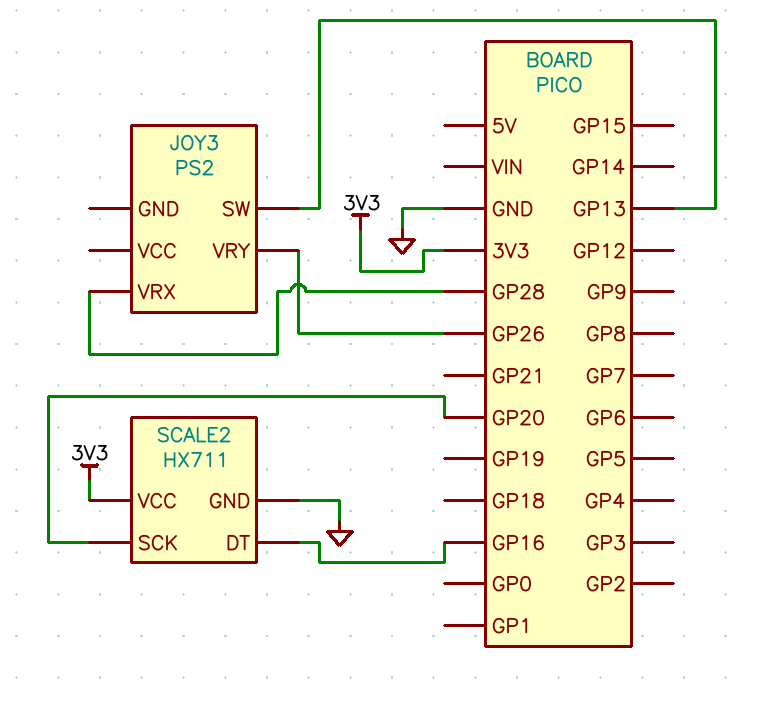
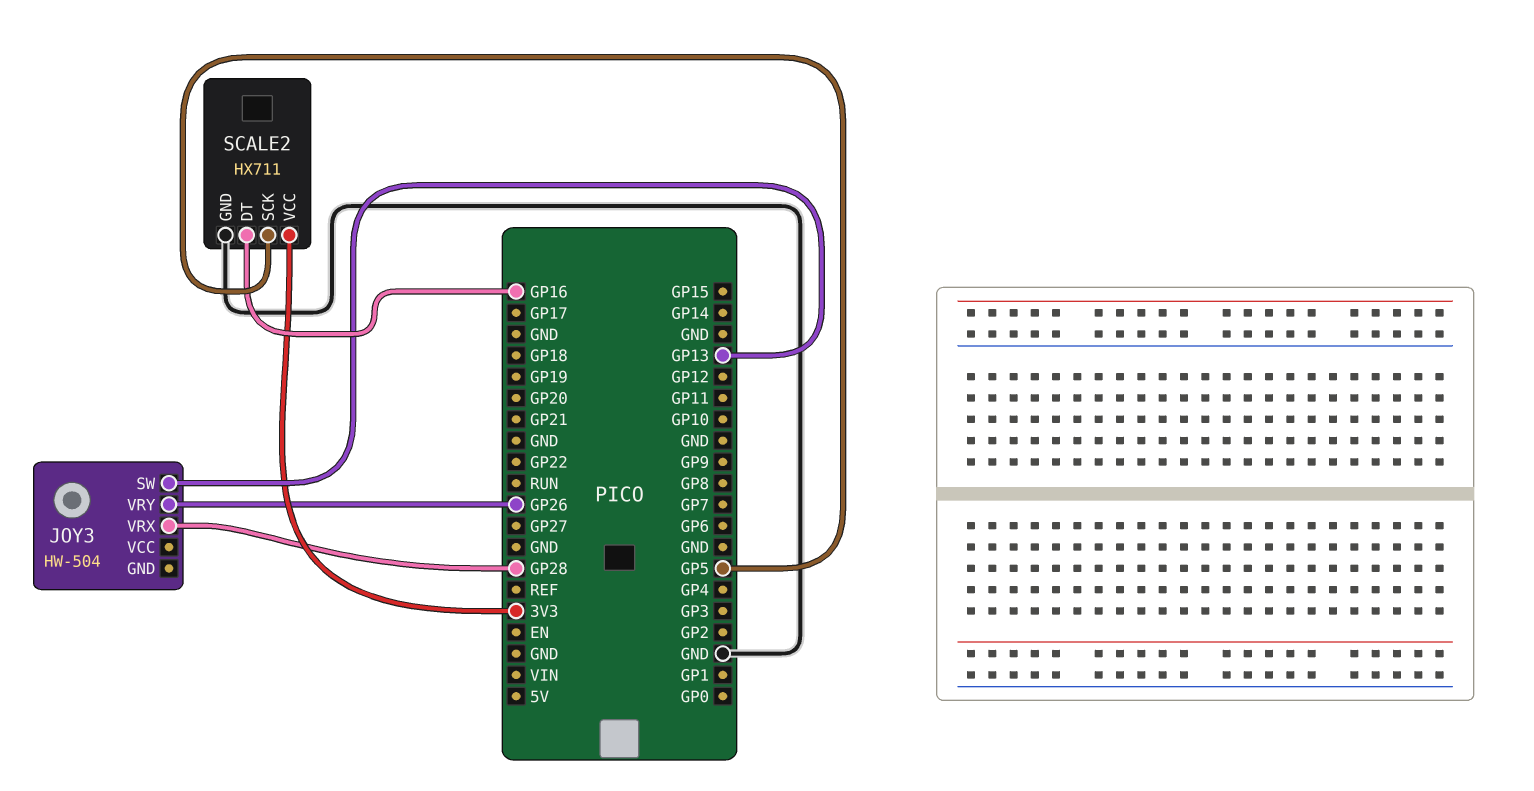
JOY3: PS2 -> HW-504
SCALE2 pin SCK: GP20 -> GP5

